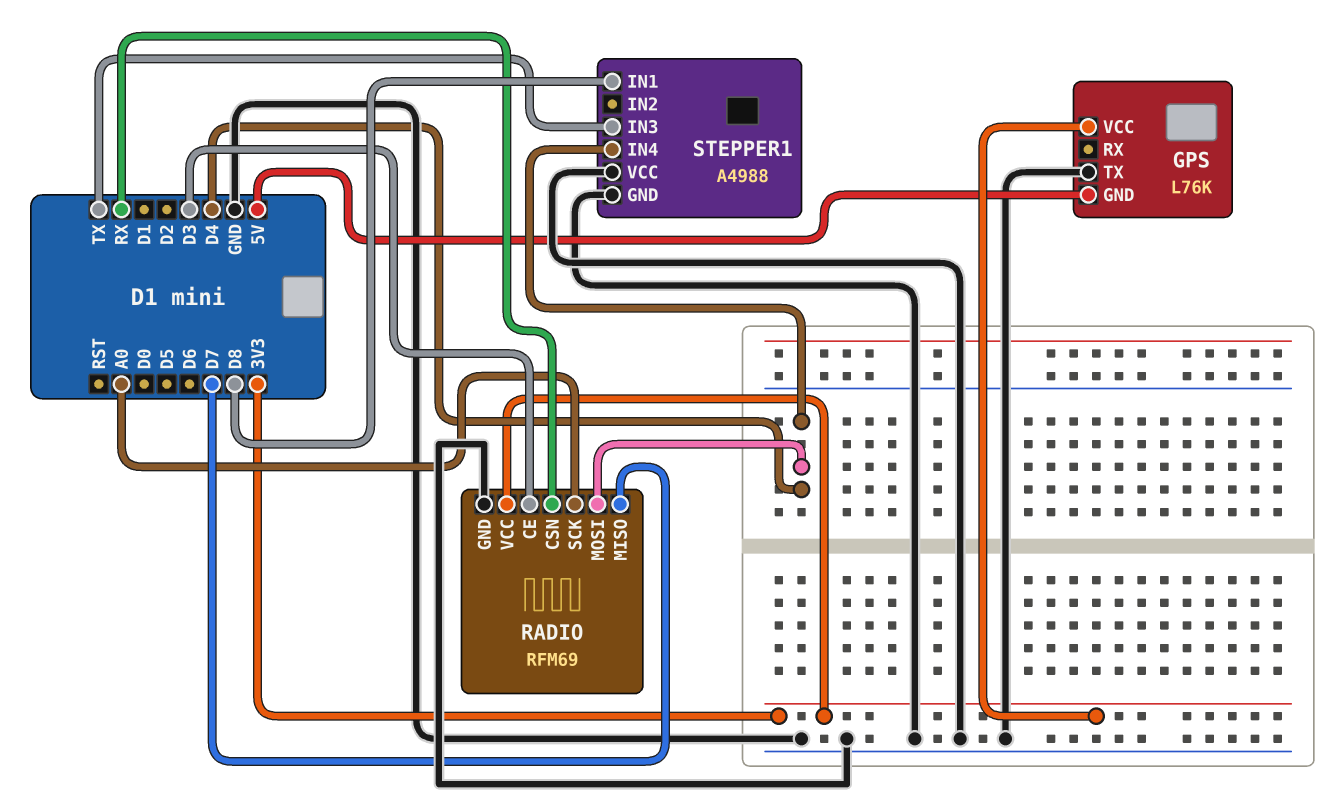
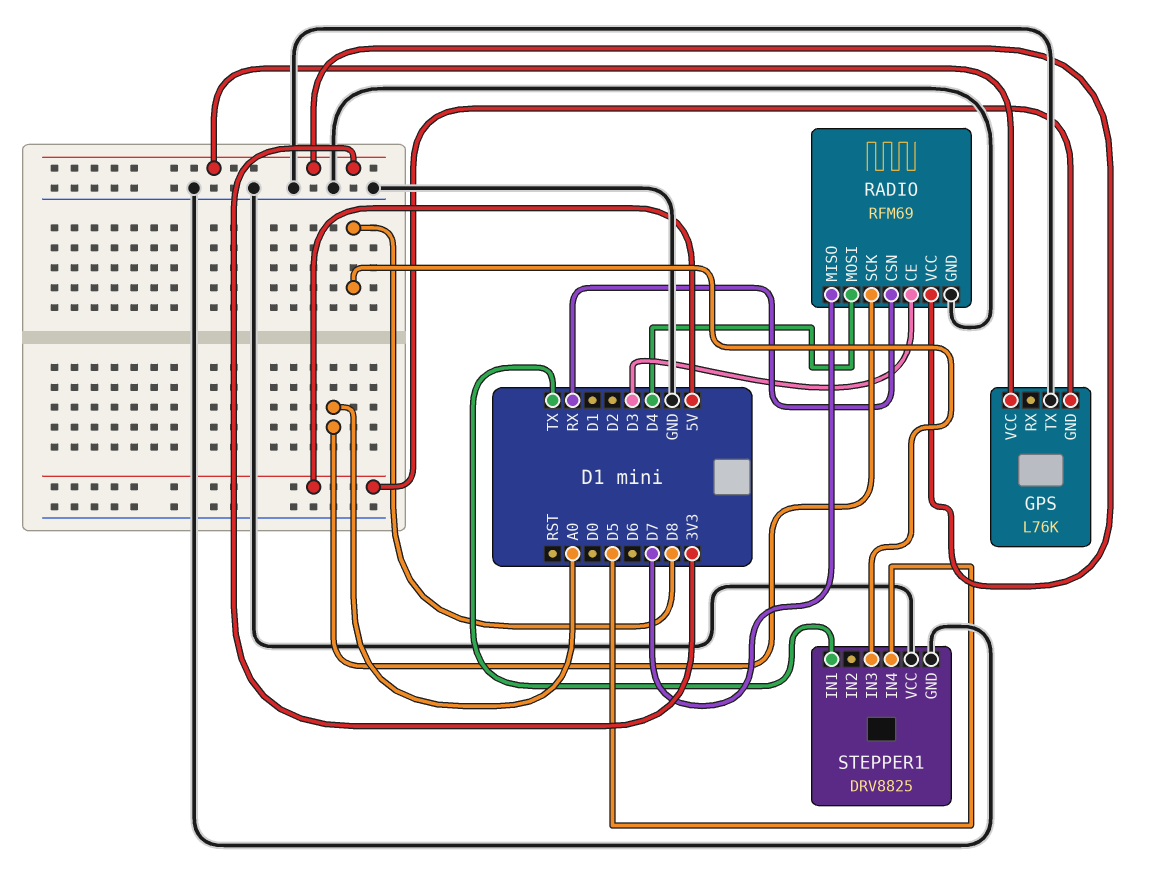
STEPPER1: A4988 -> DRV8825
STEPPER1 pin IN1: D8 -> TX
STEPPER1 pin IN3: TX -> D8
STEPPER1 pin IN4: D4 -> D5

